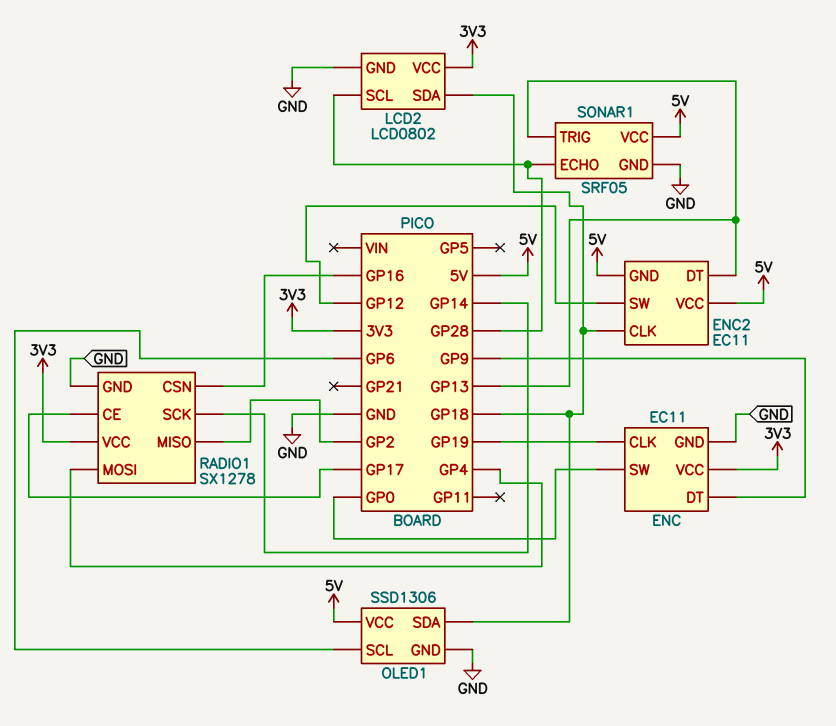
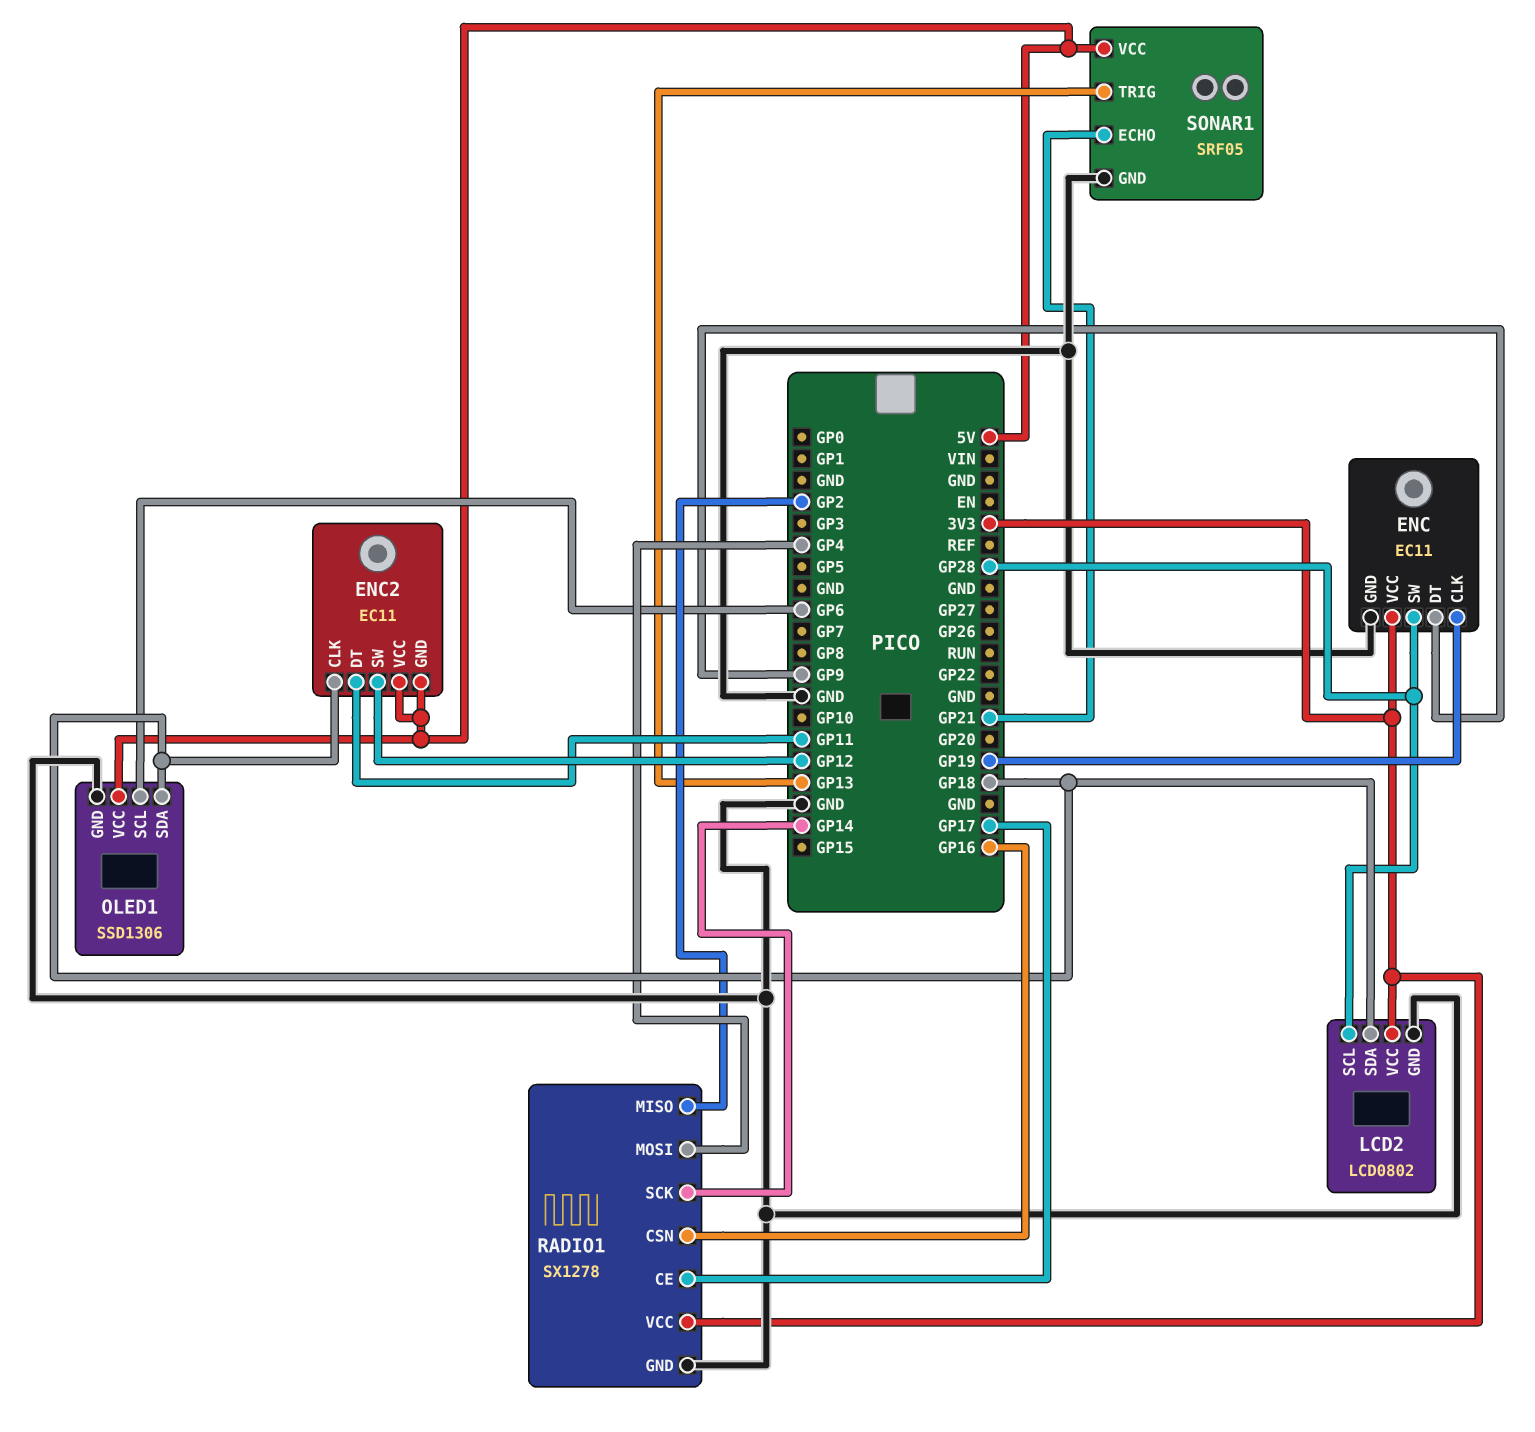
ENC pin SW: GP0 -> GP28
ENC2 pin DT: GP13 -> GP11
SONAR1 pin ECHO: GP28 -> GP21

